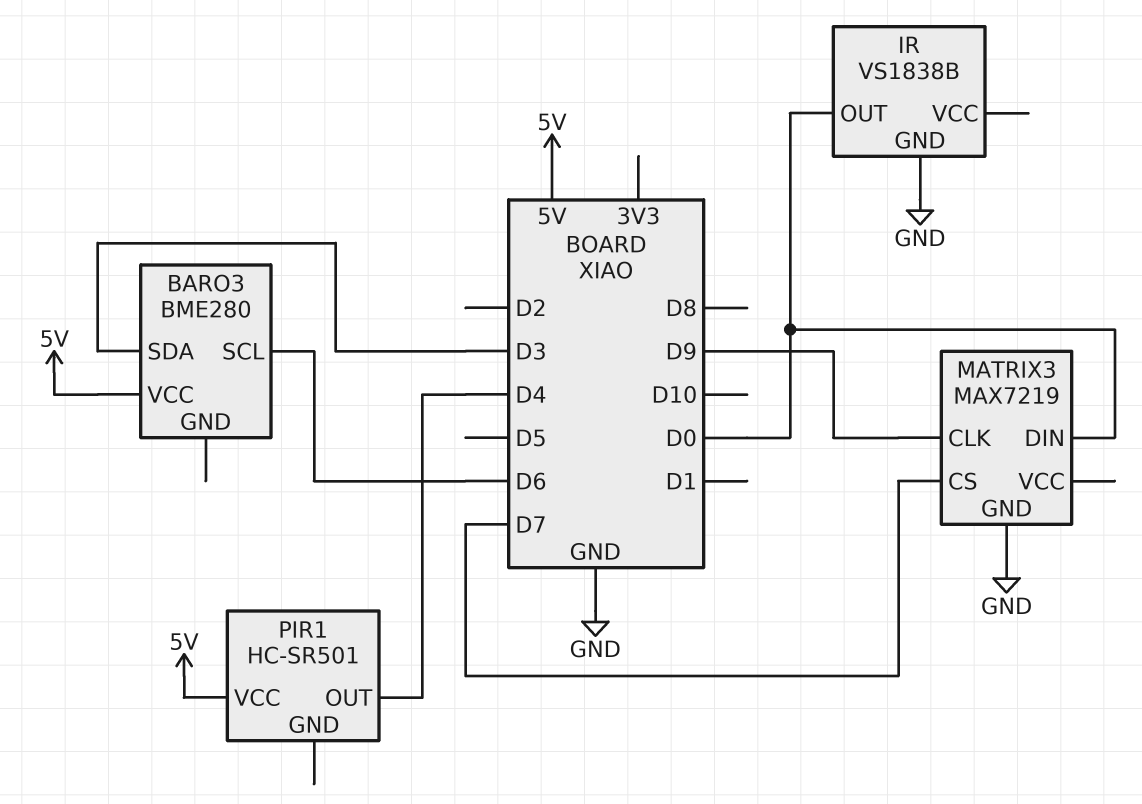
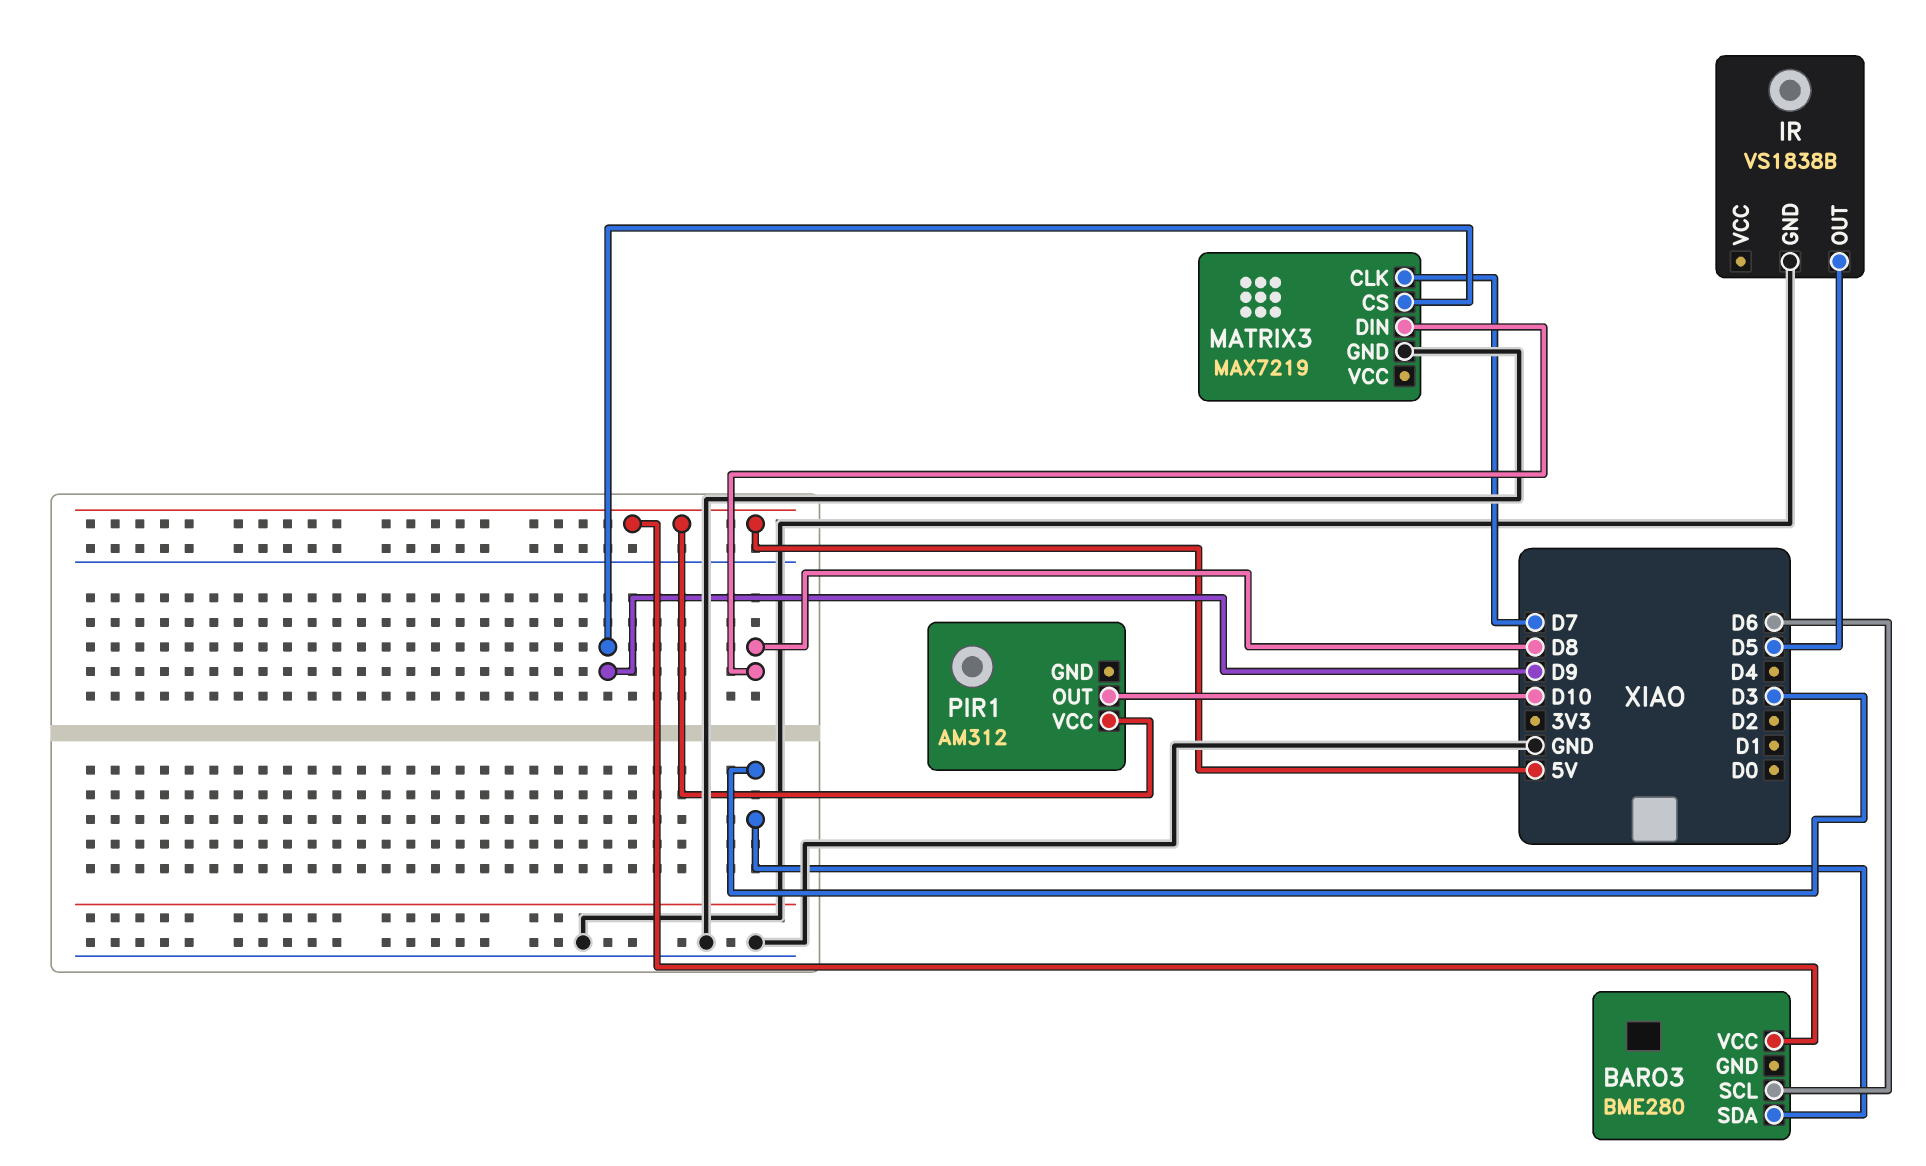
IR pin OUT: D0 -> D5
MATRIX3 pin CLK: D9 -> D7
MATRIX3 pin CS: D7 -> D9
MATRIX3 pin DIN: D0 -> D8
PIR1: HC-SR501 -> AM312
PIR1 pin OUT: D4 -> D10

